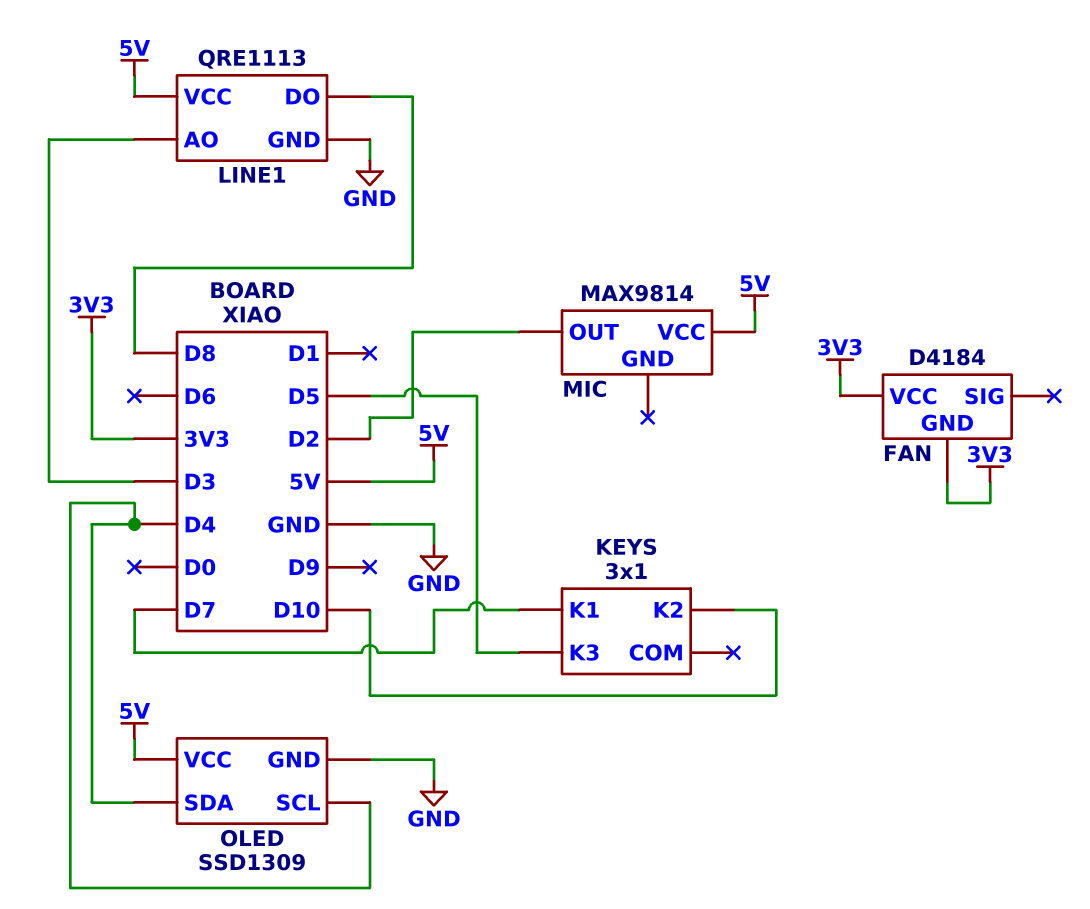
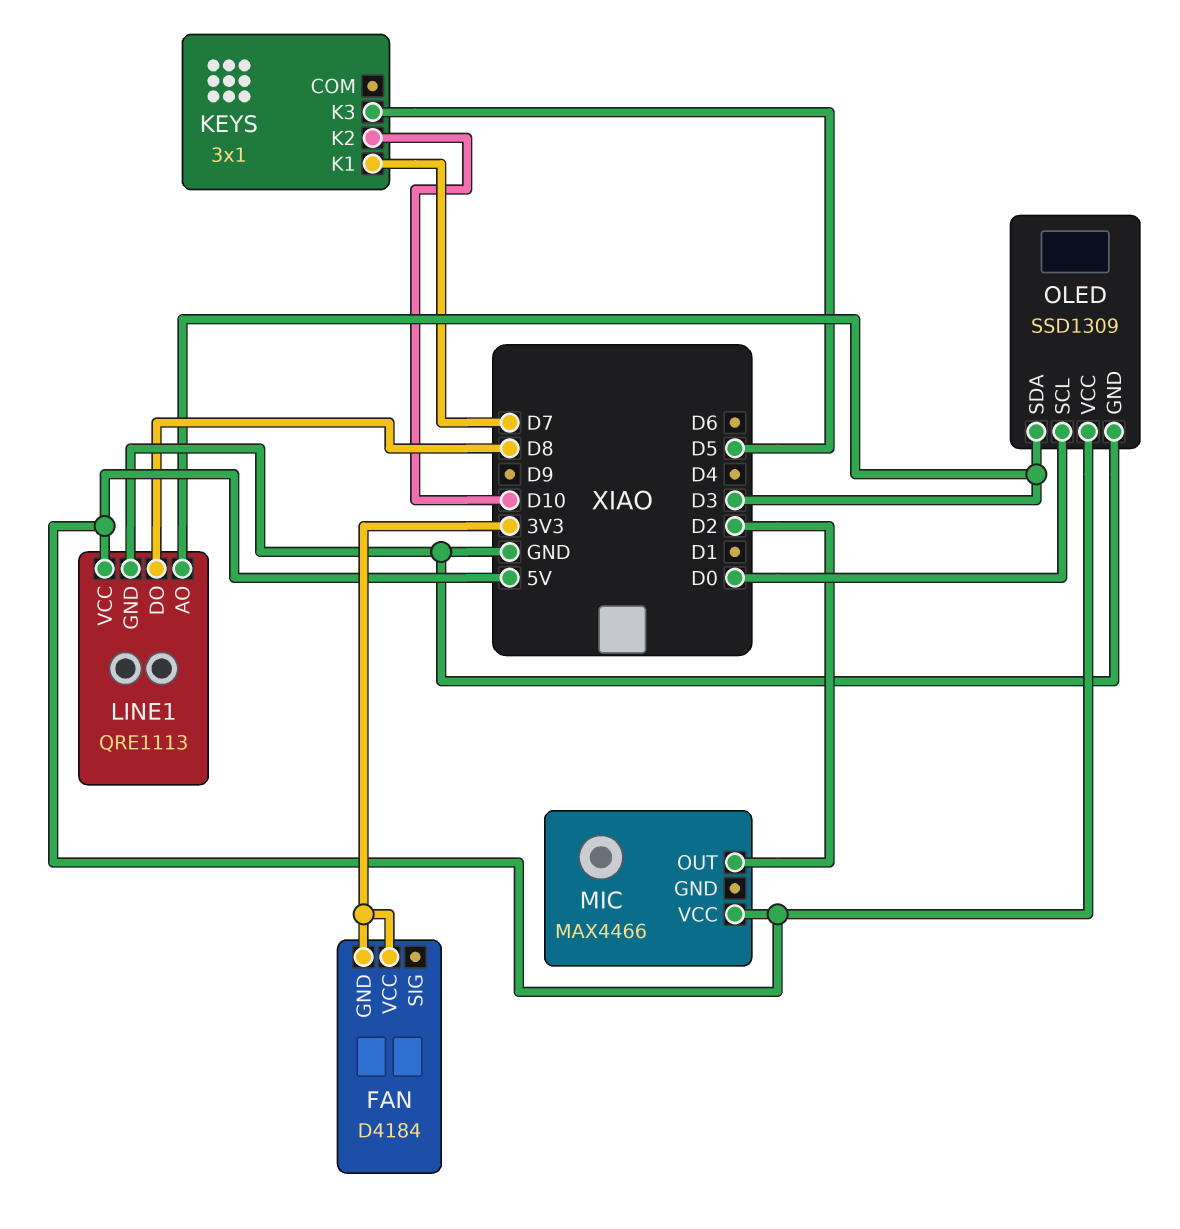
MIC: MAX9814 -> MAX4466
OLED pin SCL: D4 -> D0
OLED pin SDA: D4 -> D3

